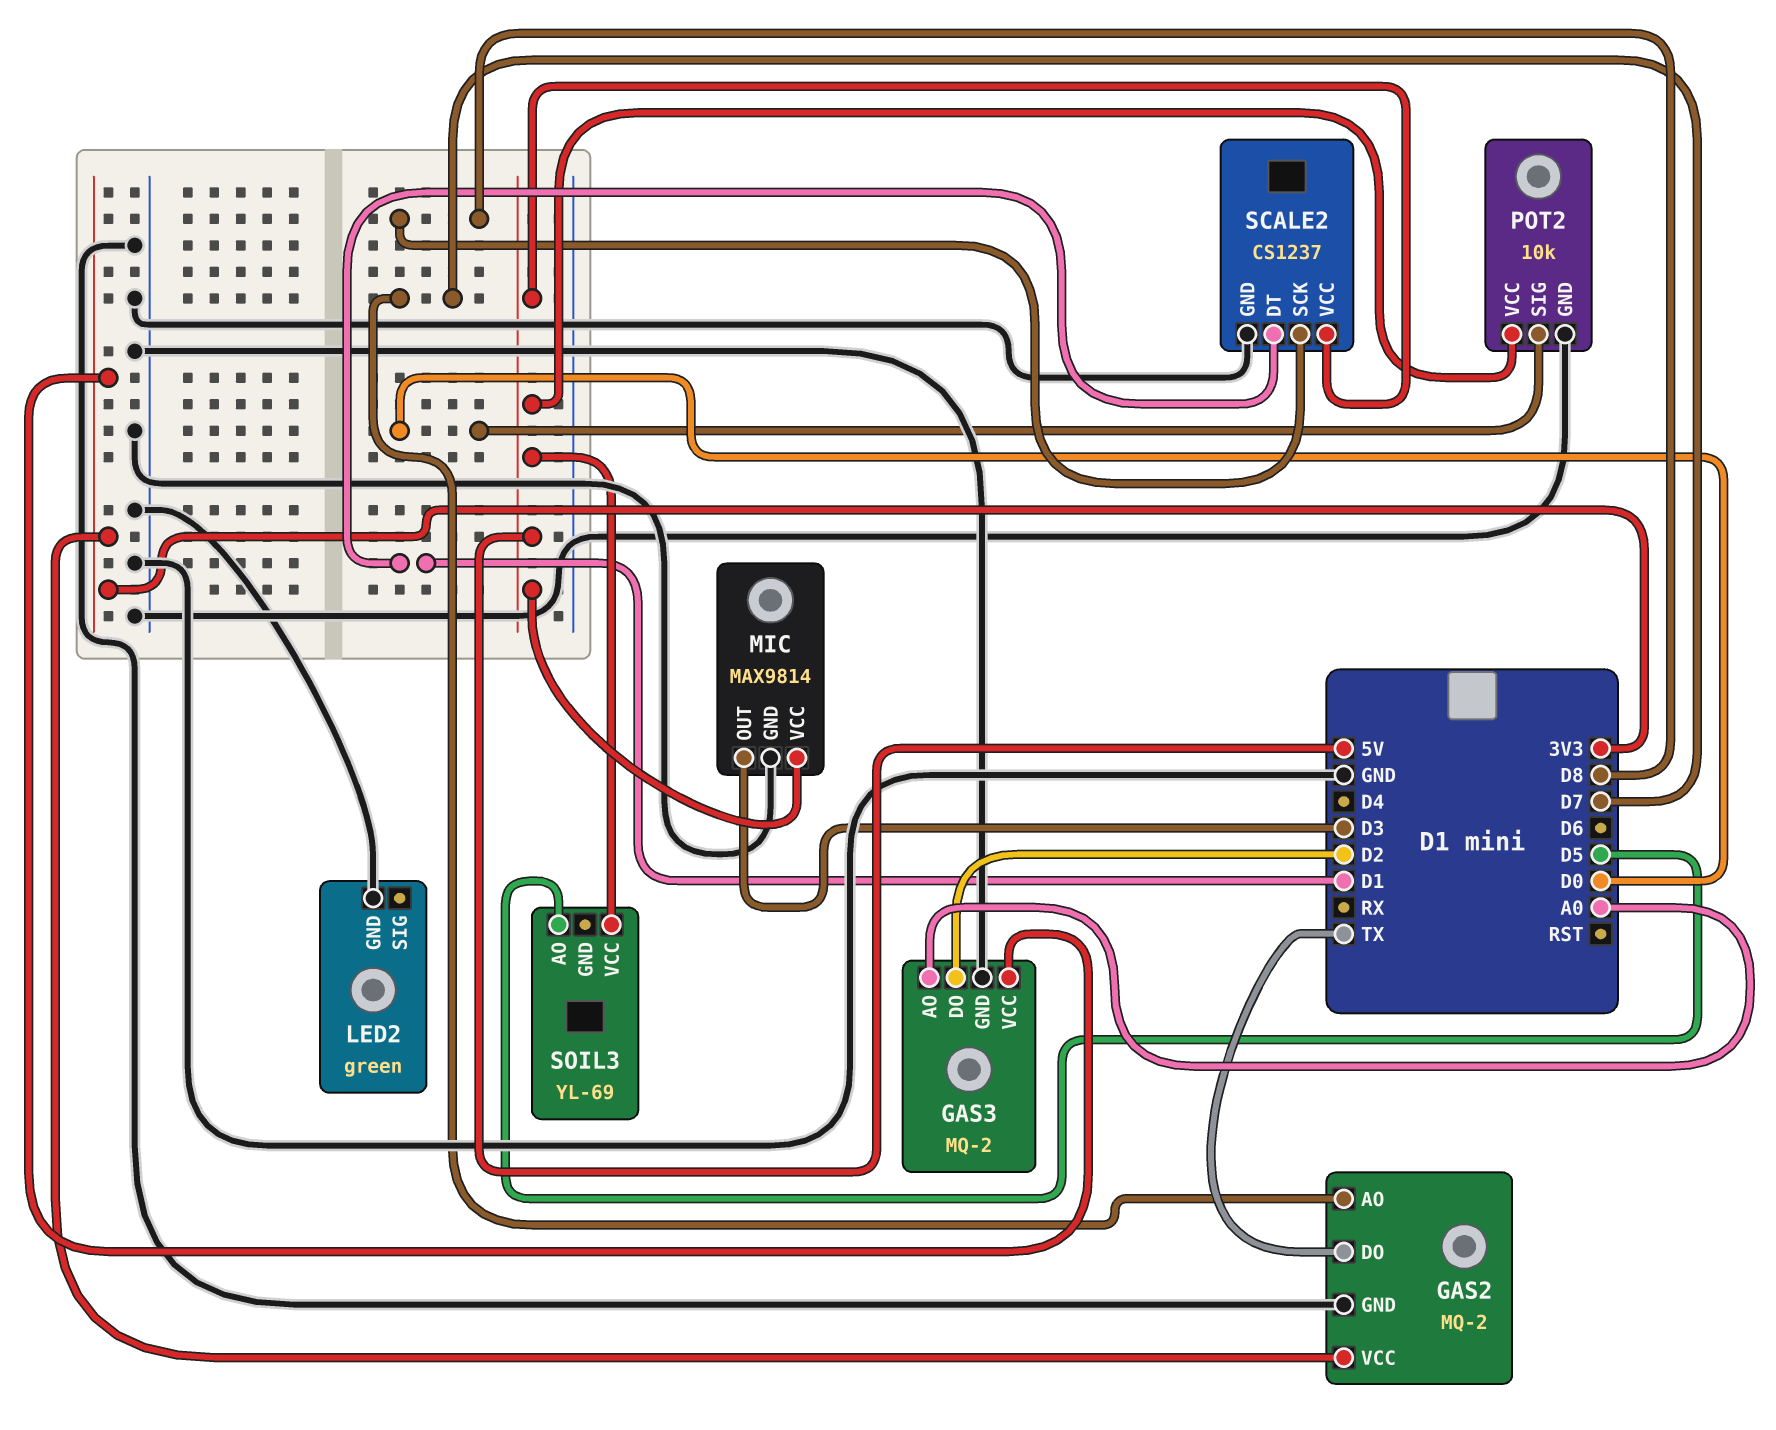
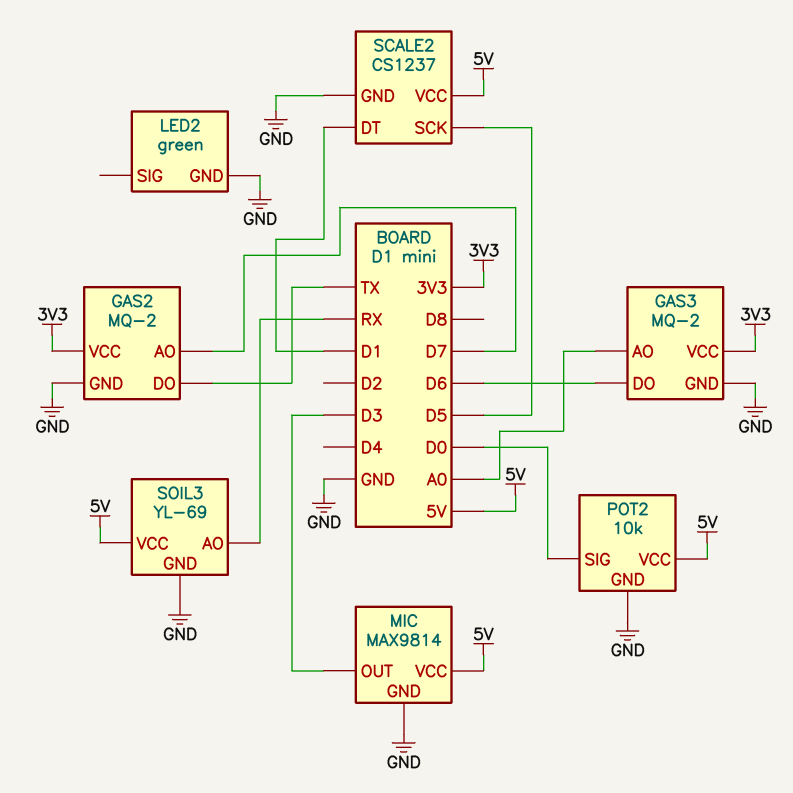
GAS3 pin DO: D2 -> D6
SCALE2 pin SCK: D8 -> D5
SOIL3 pin AO: D5 -> RX
SOIL3 pin GND: none -> GND

